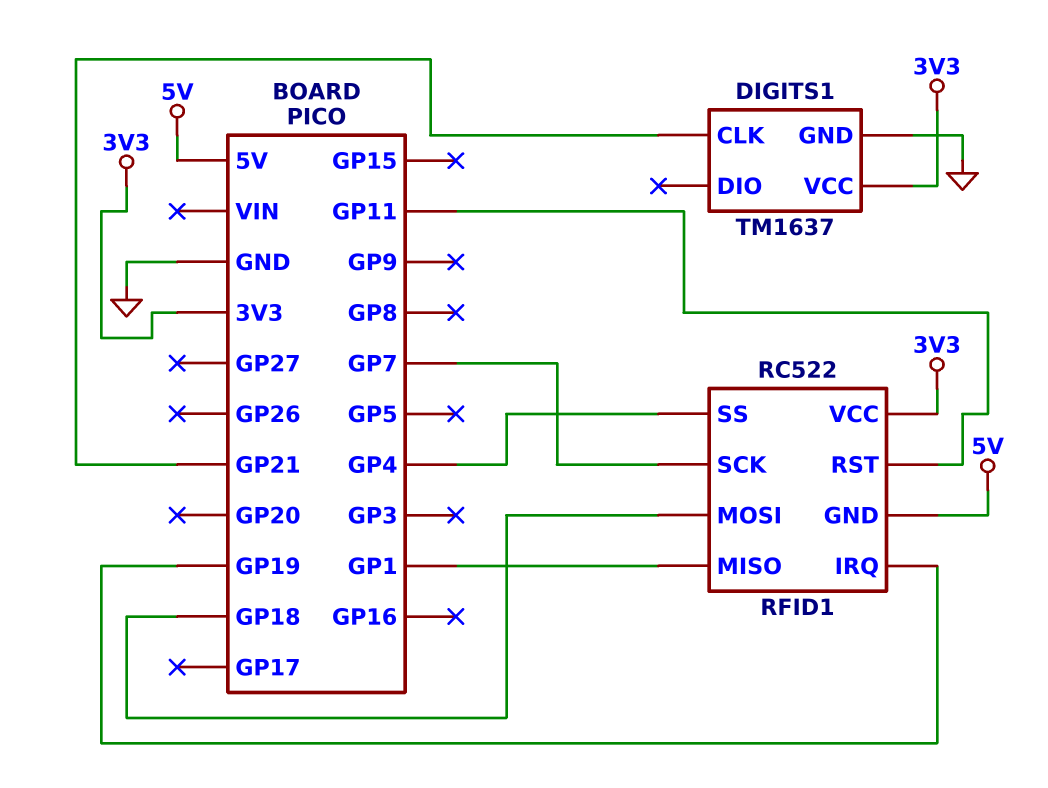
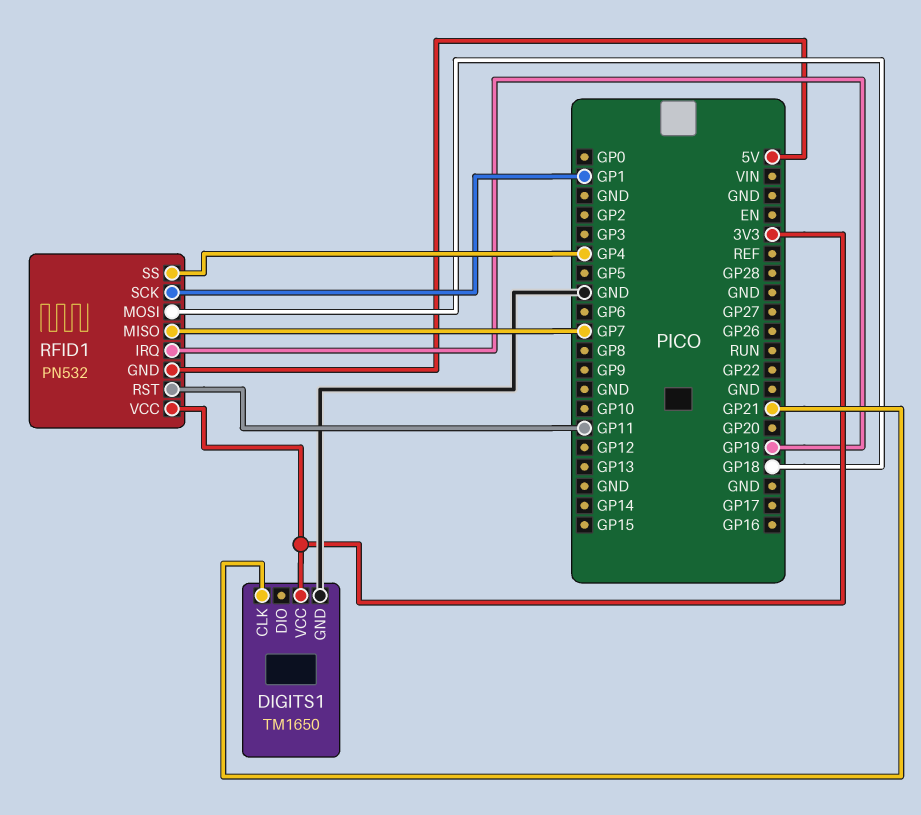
DIGITS1: TM1637 -> TM1650
RFID1: RC522 -> PN532
RFID1 pin MISO: GP1 -> GP7
RFID1 pin SCK: GP7 -> GP1

